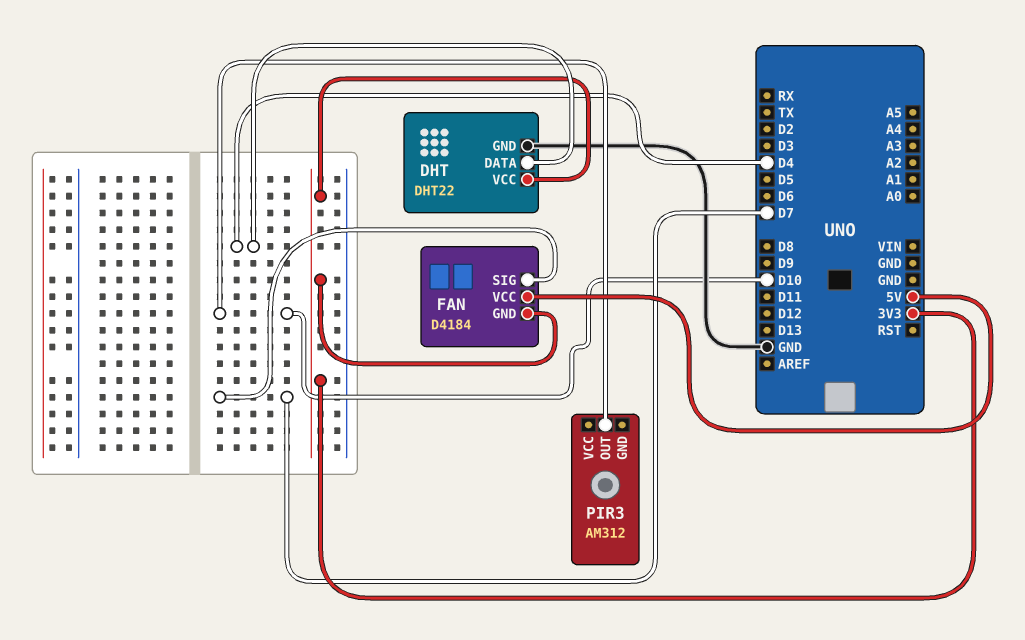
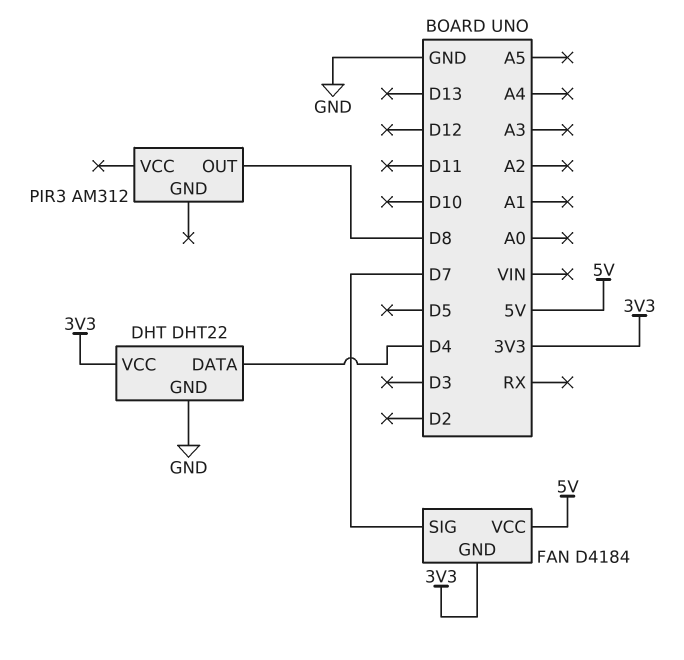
PIR3 pin OUT: D10 -> D8

